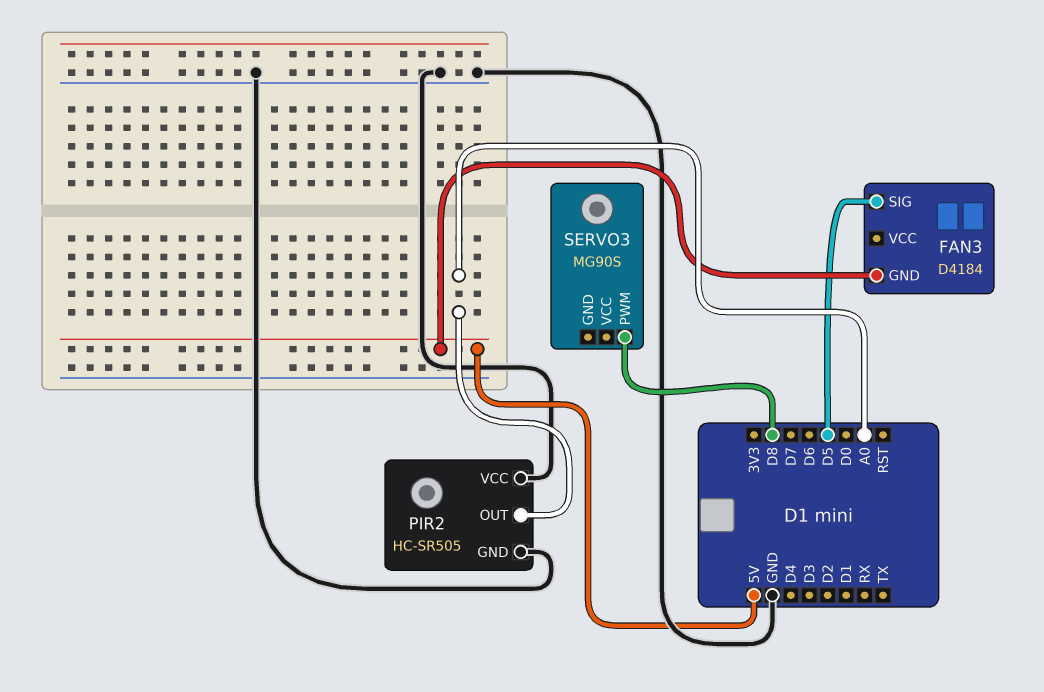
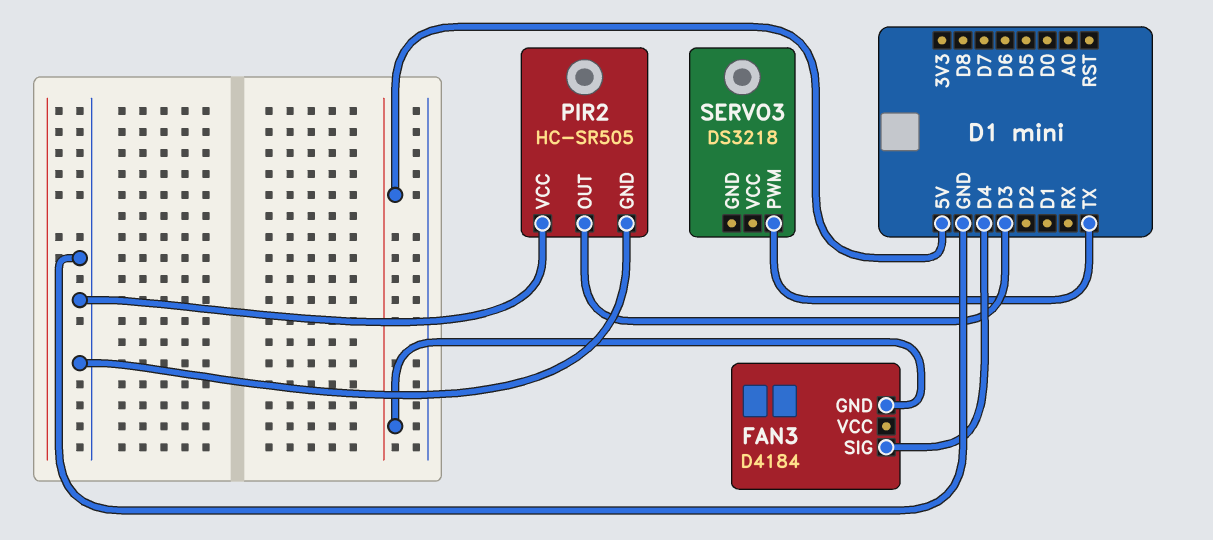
FAN3 pin SIG: D5 -> D4
PIR2 pin OUT: A0 -> D3
SERVO3: MG90S -> DS3218
SERVO3 pin PWM: D8 -> TX

